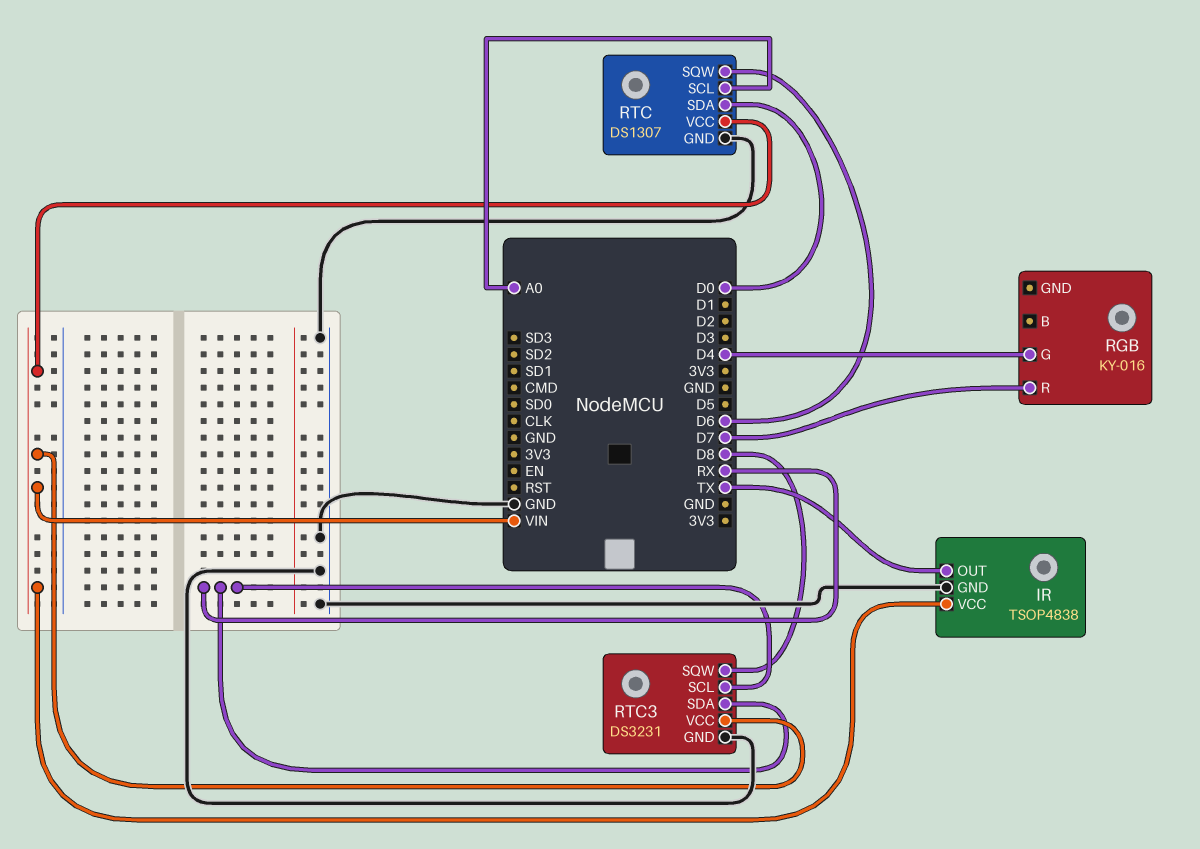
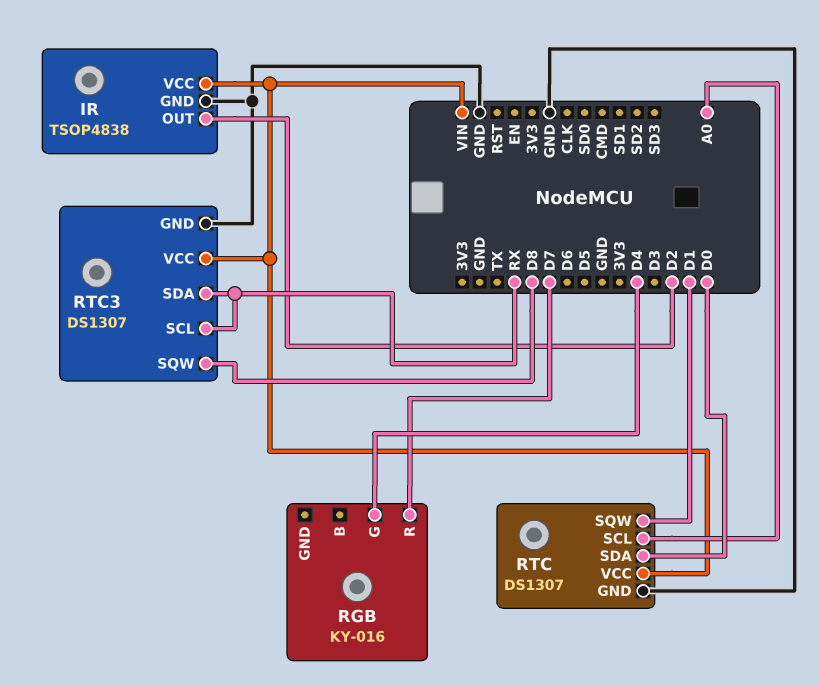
IR pin OUT: TX -> D2
RTC pin SQW: D6 -> D1
RTC3: DS3231 -> DS1307

